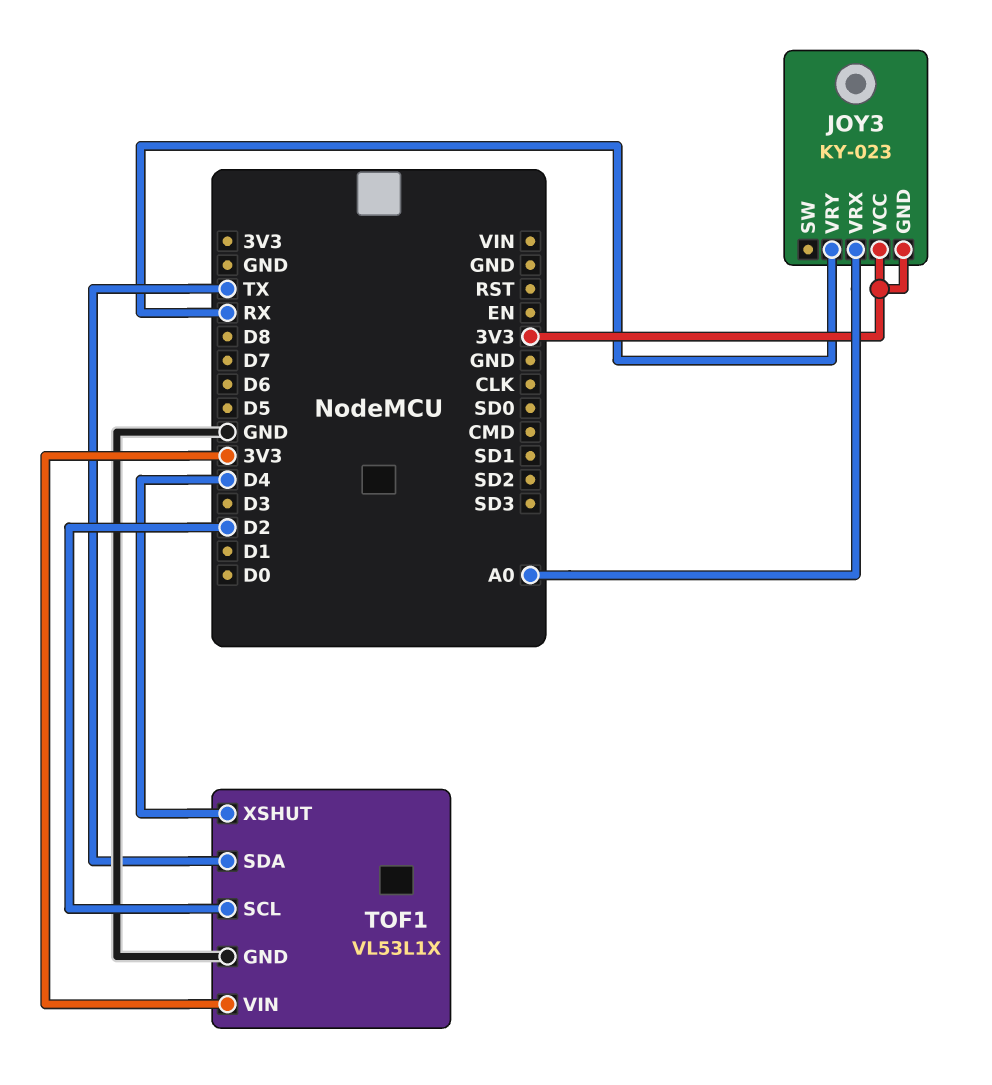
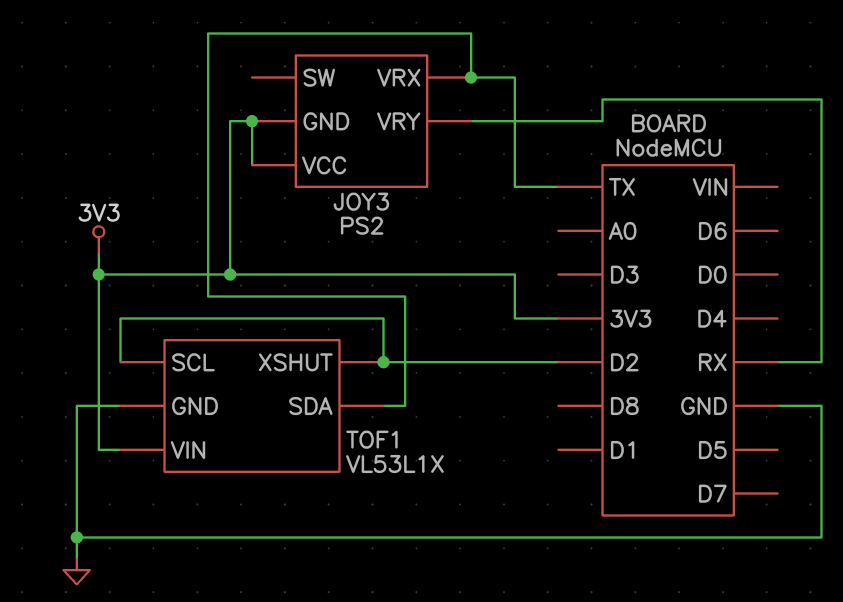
JOY3: KY-023 -> PS2
JOY3 pin VRX: A0 -> TX
TOF1 pin XSHUT: D4 -> D2

